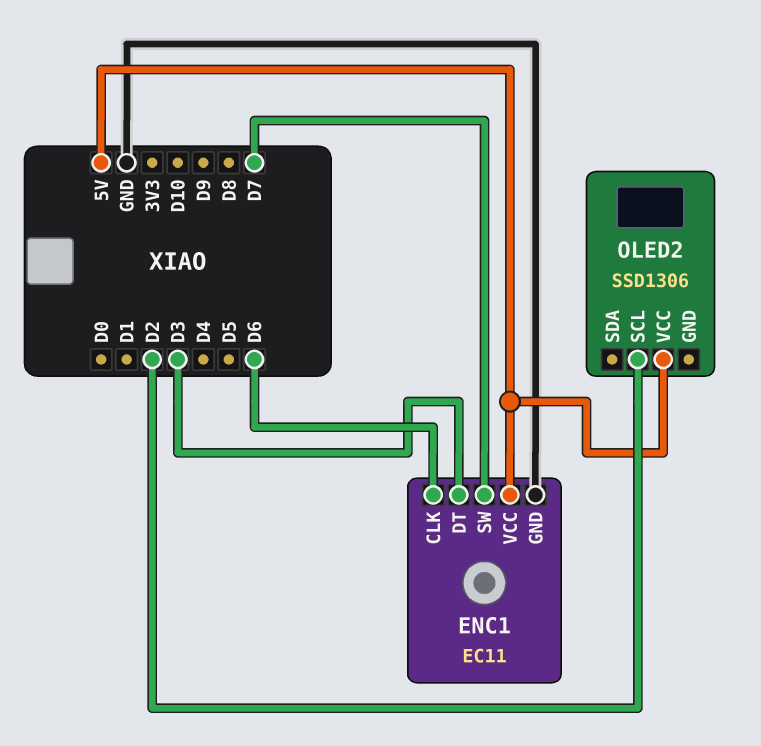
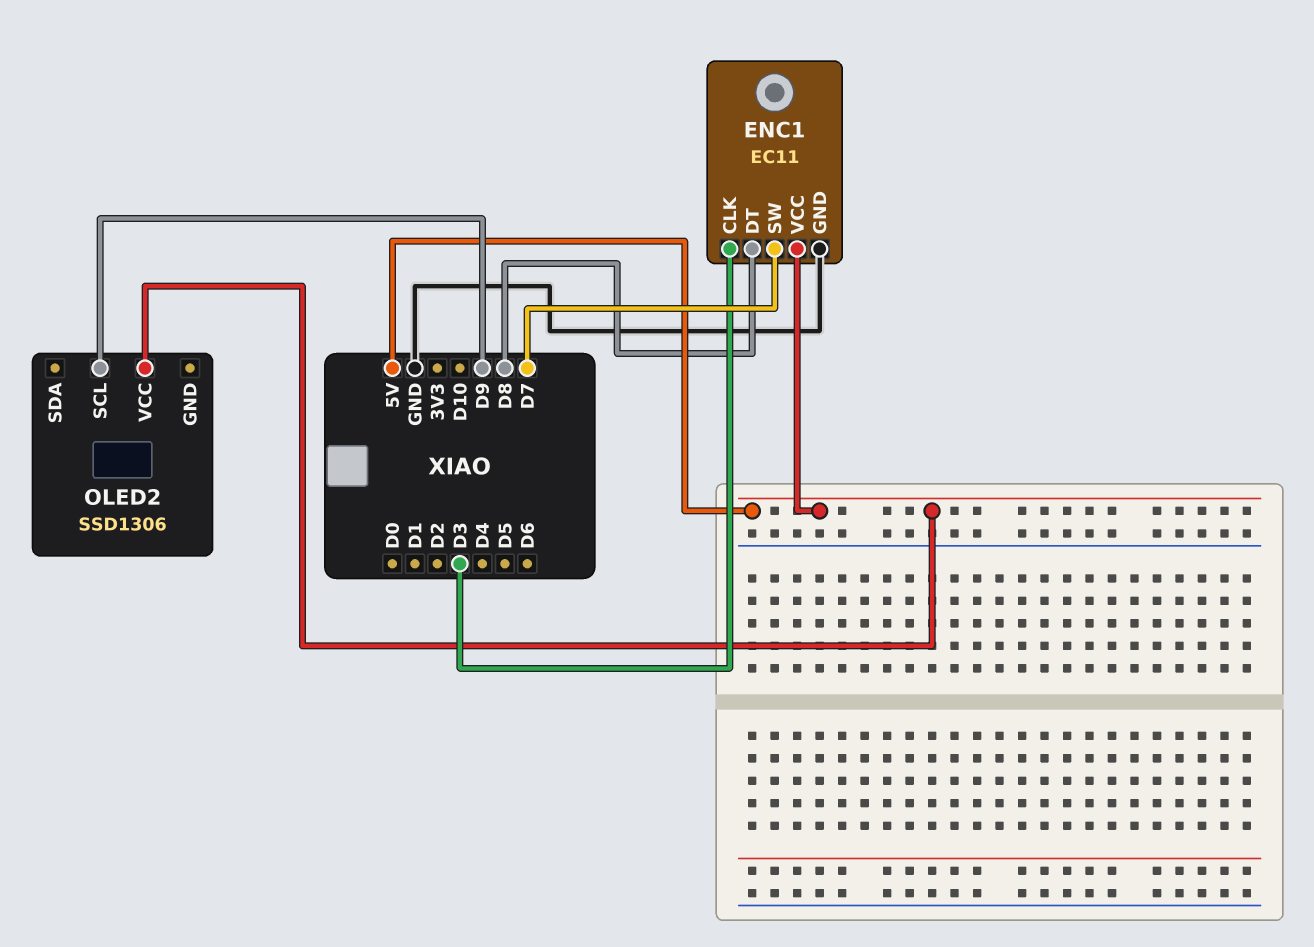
ENC1 pin CLK: D6 -> D3
ENC1 pin DT: D3 -> D8
OLED2 pin SCL: D2 -> D9

